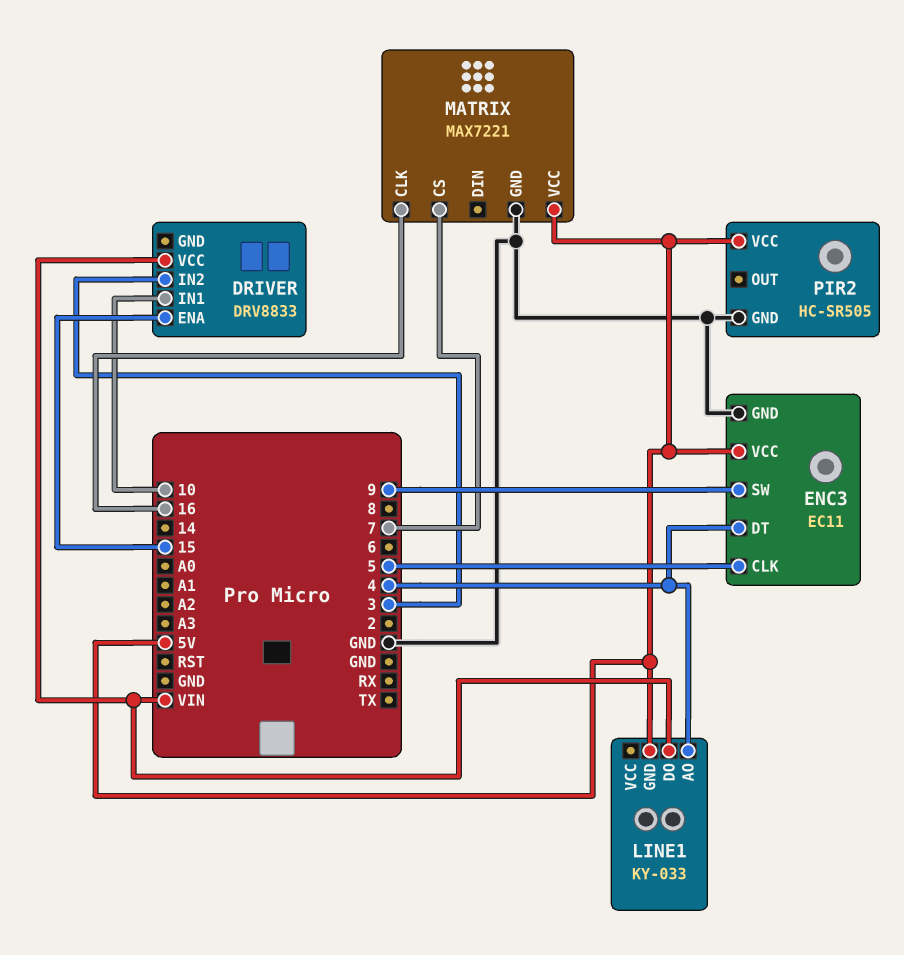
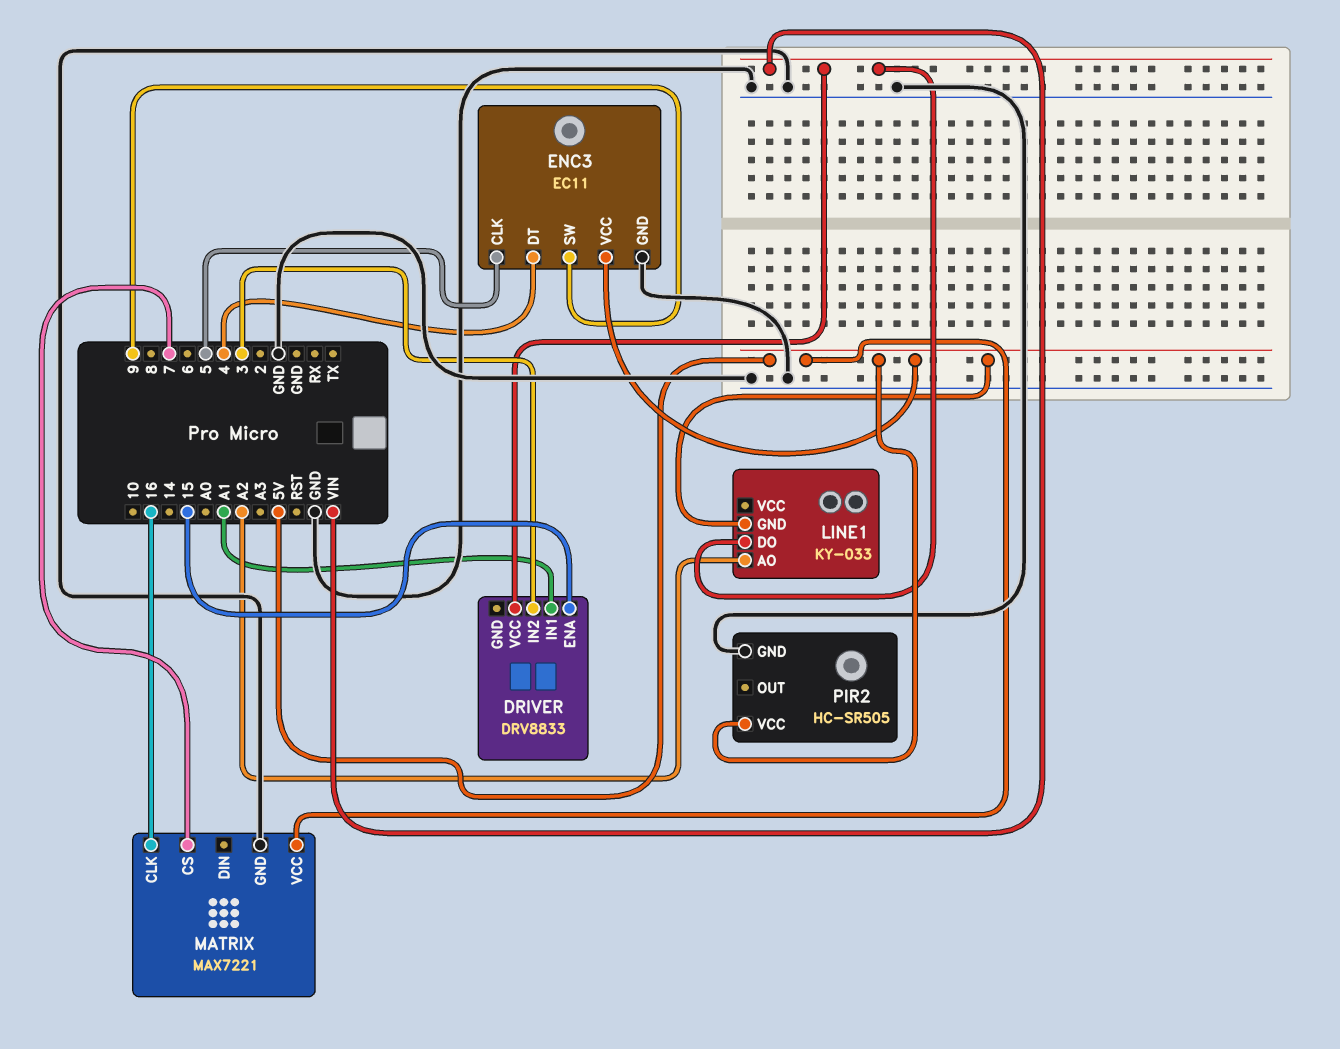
DRIVER pin IN1: 10 -> A1
LINE1 pin AO: 4 -> A2

